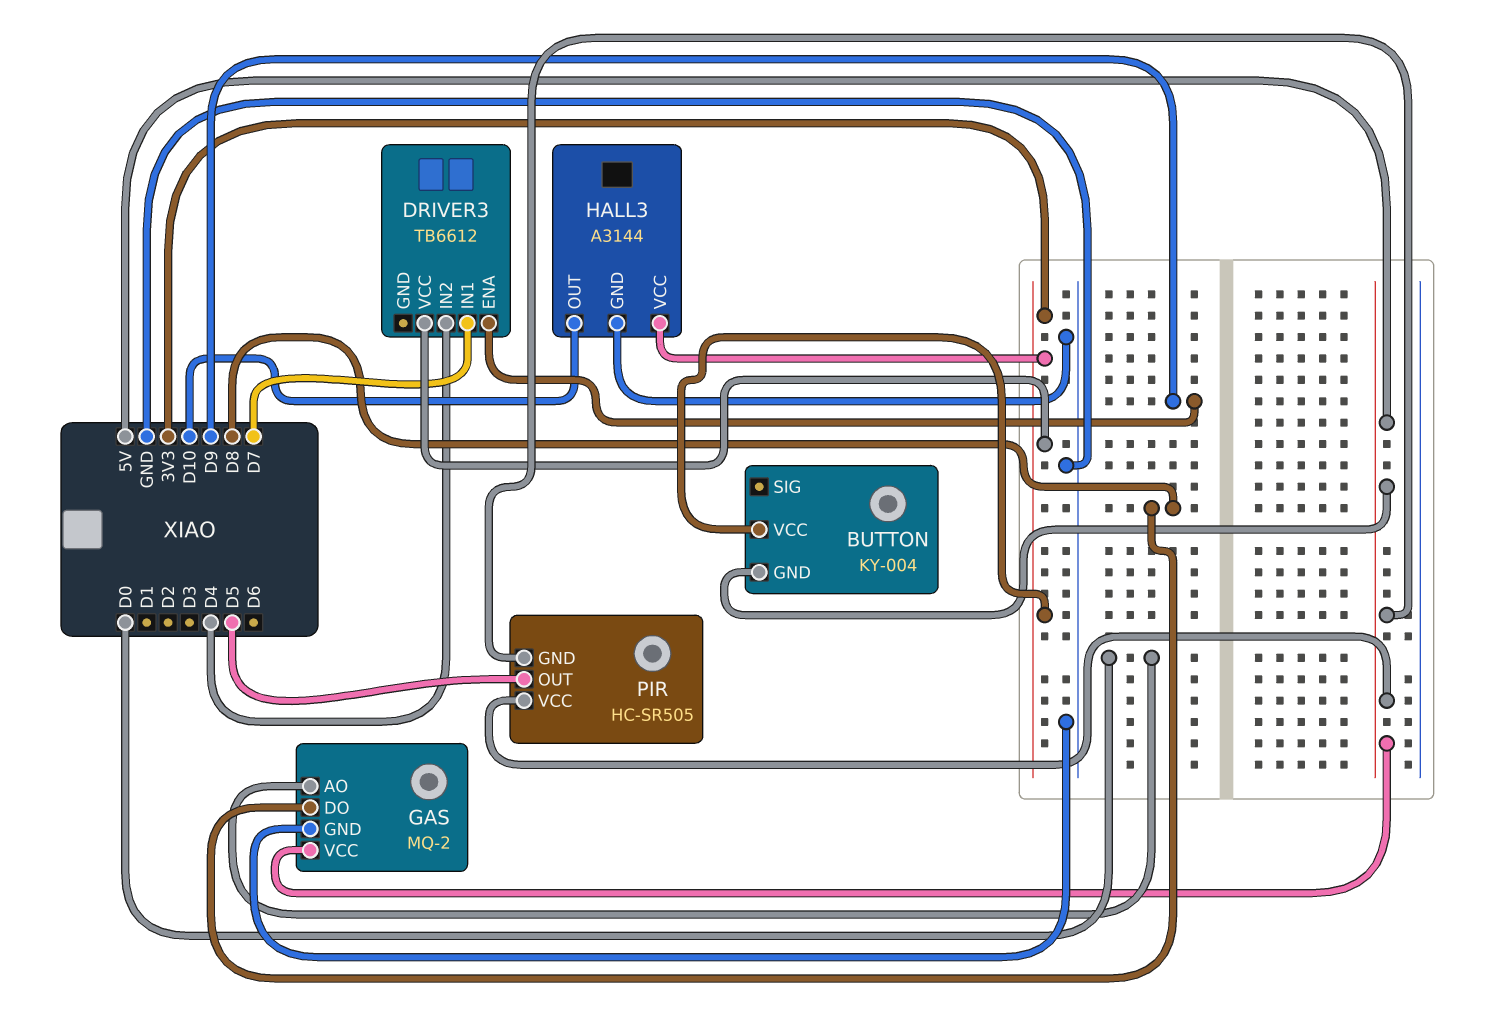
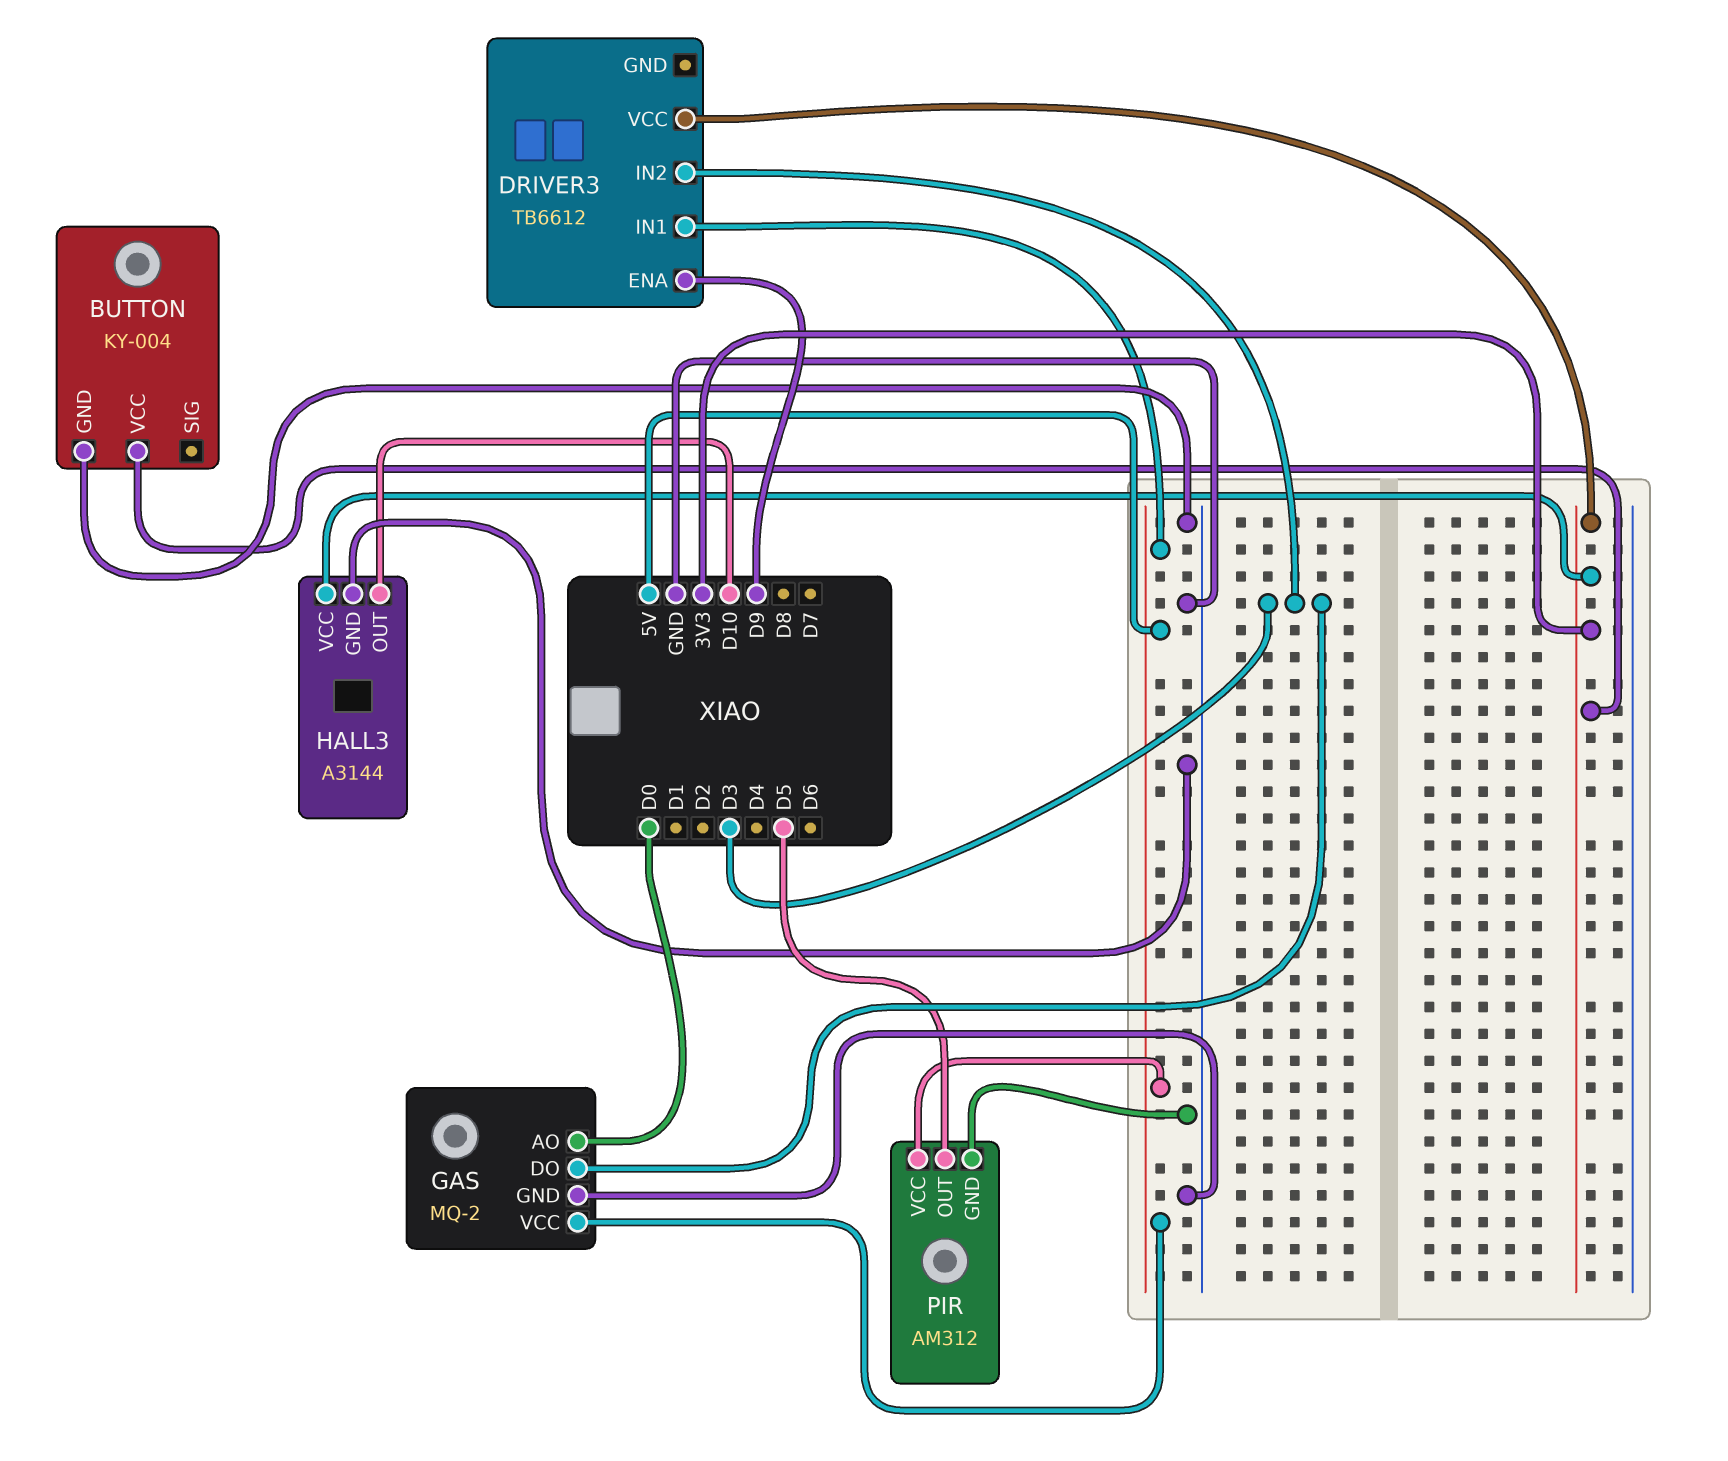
BUTTON pin GND: 5V -> GND
DRIVER3 pin IN1: D7 -> 5V
DRIVER3 pin IN2: D4 -> D3
GAS pin DO: D8 -> D3
PIR: HC-SR505 -> AM312
PIR pin GND: 5V -> GND

